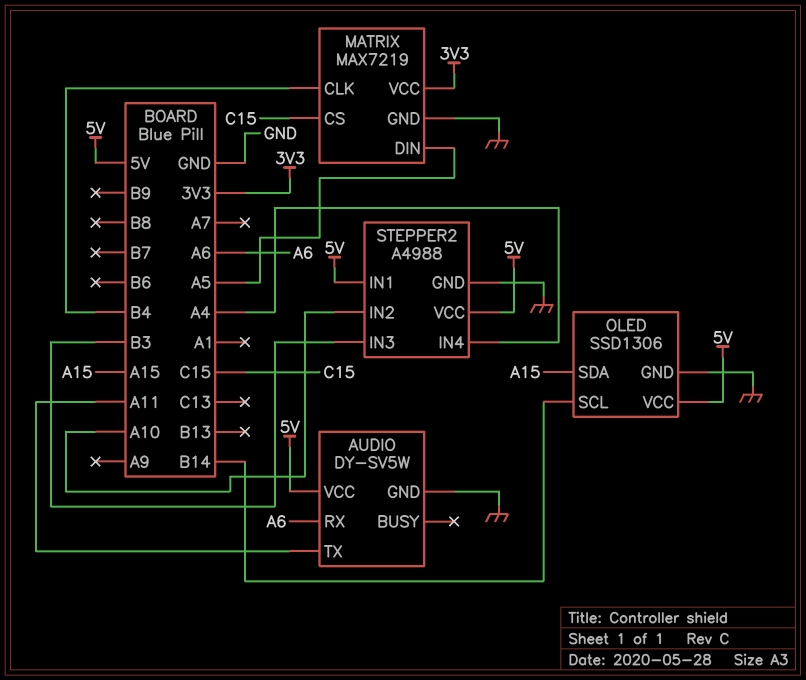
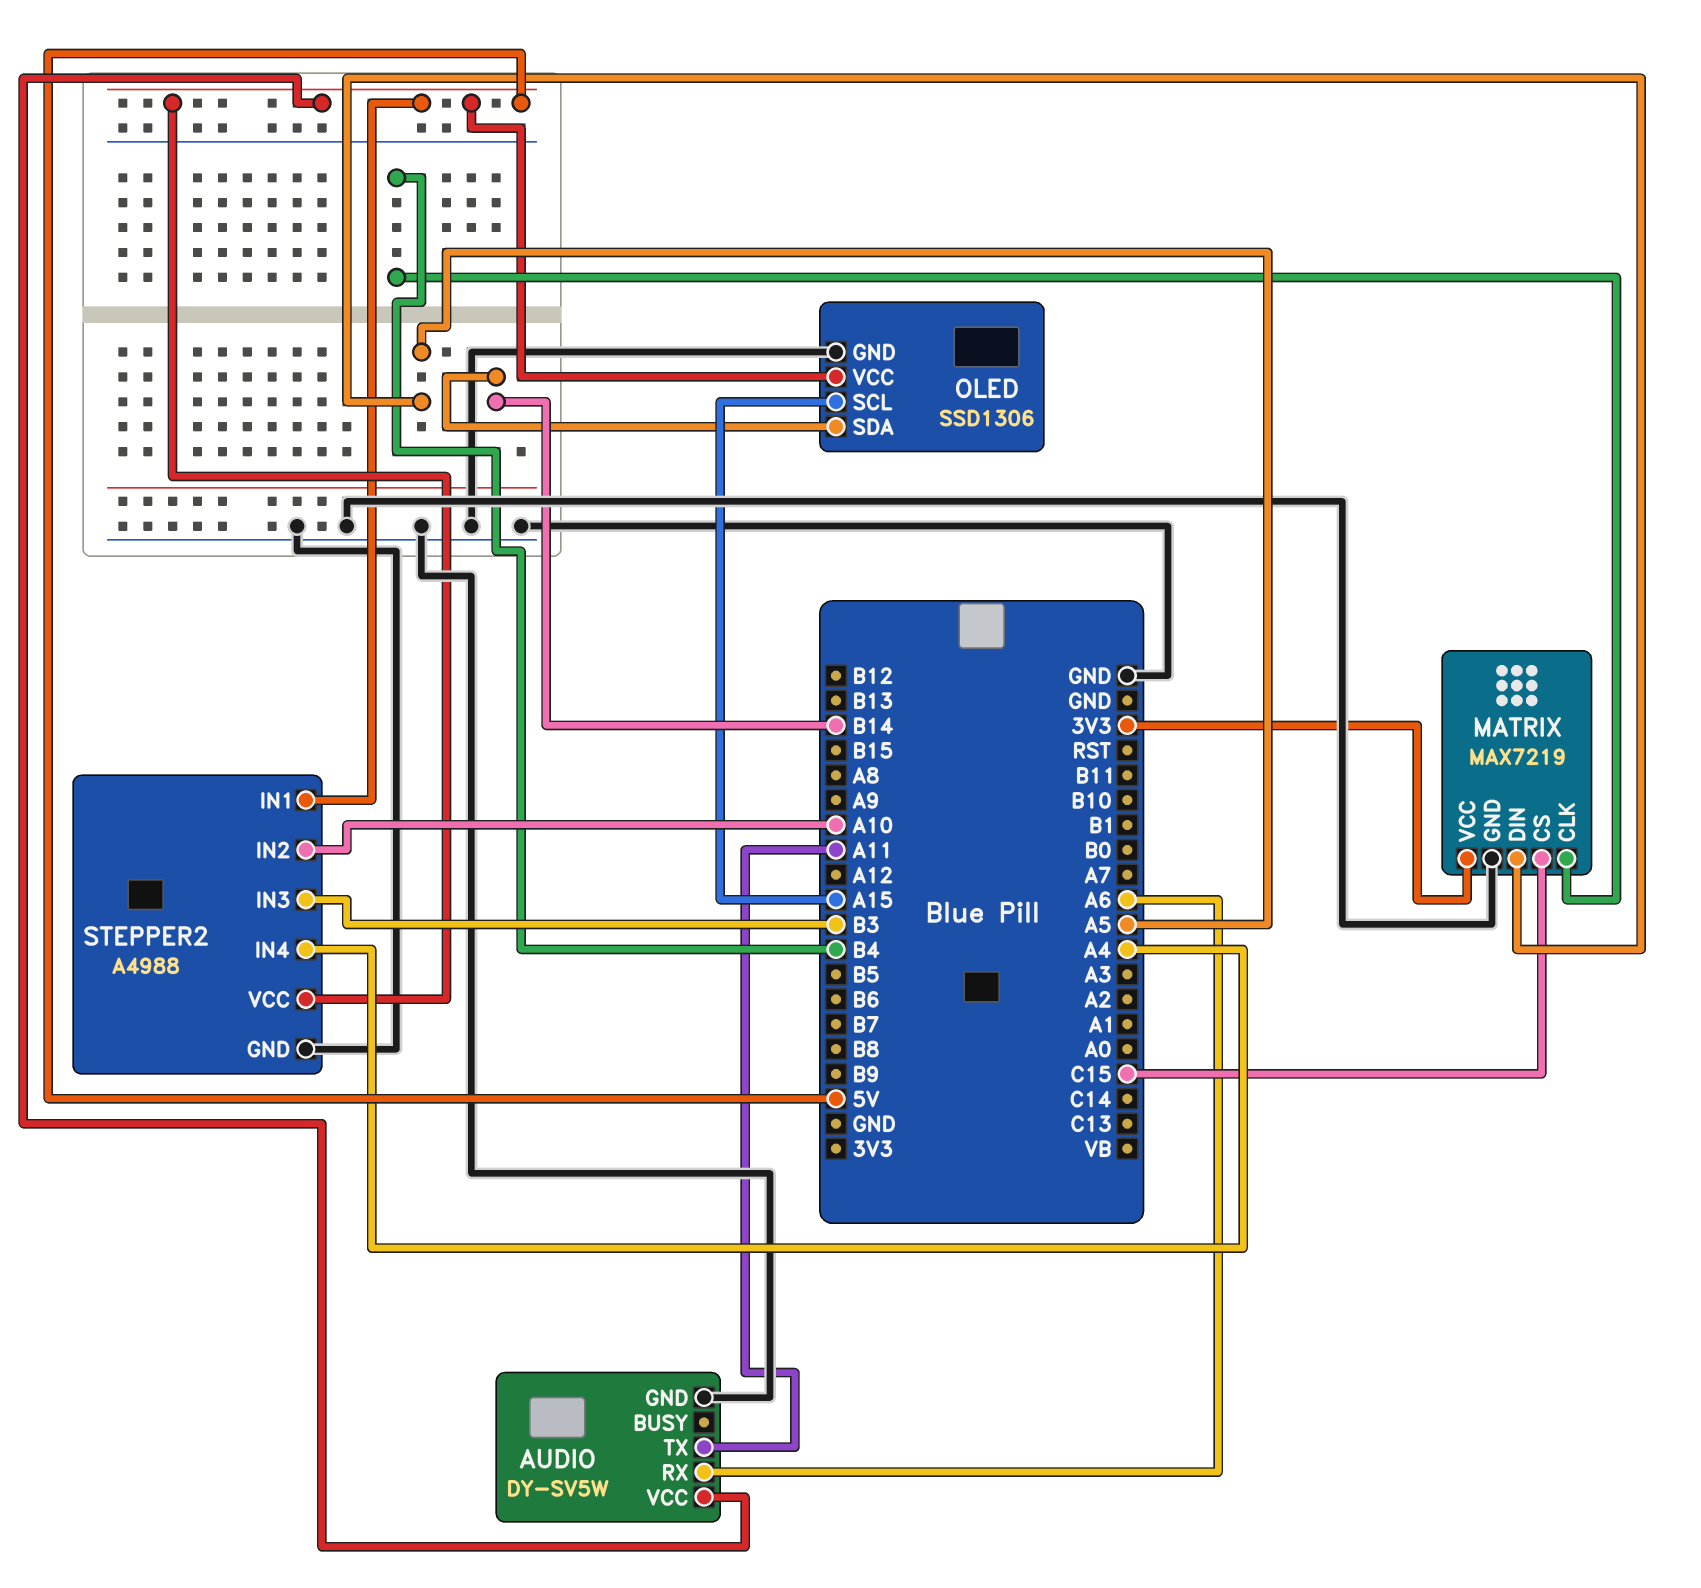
OLED pin SCL: B14 -> A15
OLED pin SDA: A15 -> B14

